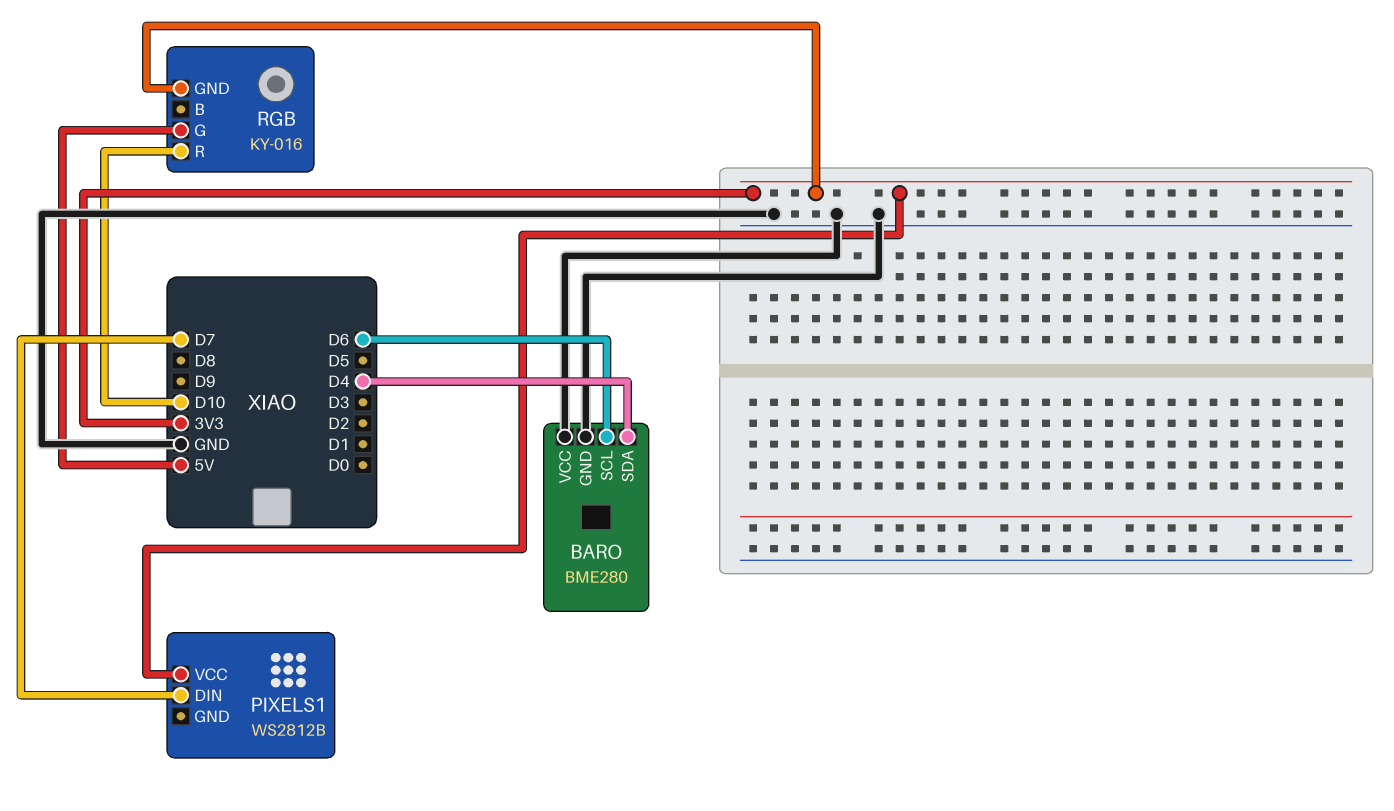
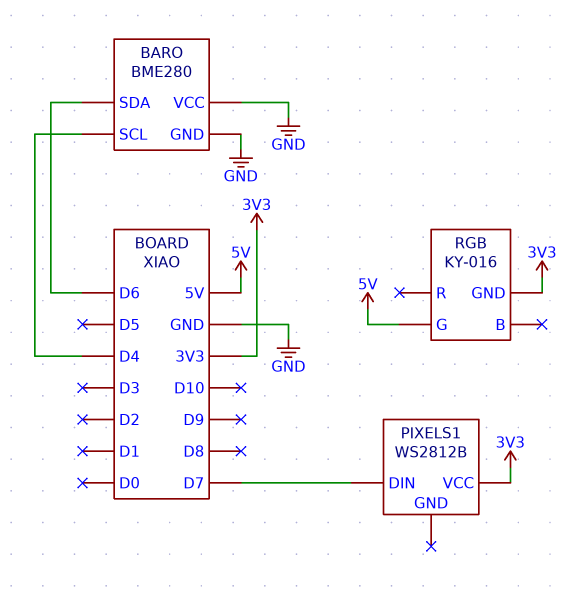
BARO pin SCL: D6 -> D4
BARO pin SDA: D4 -> D6
RGB pin R: D10 -> none

